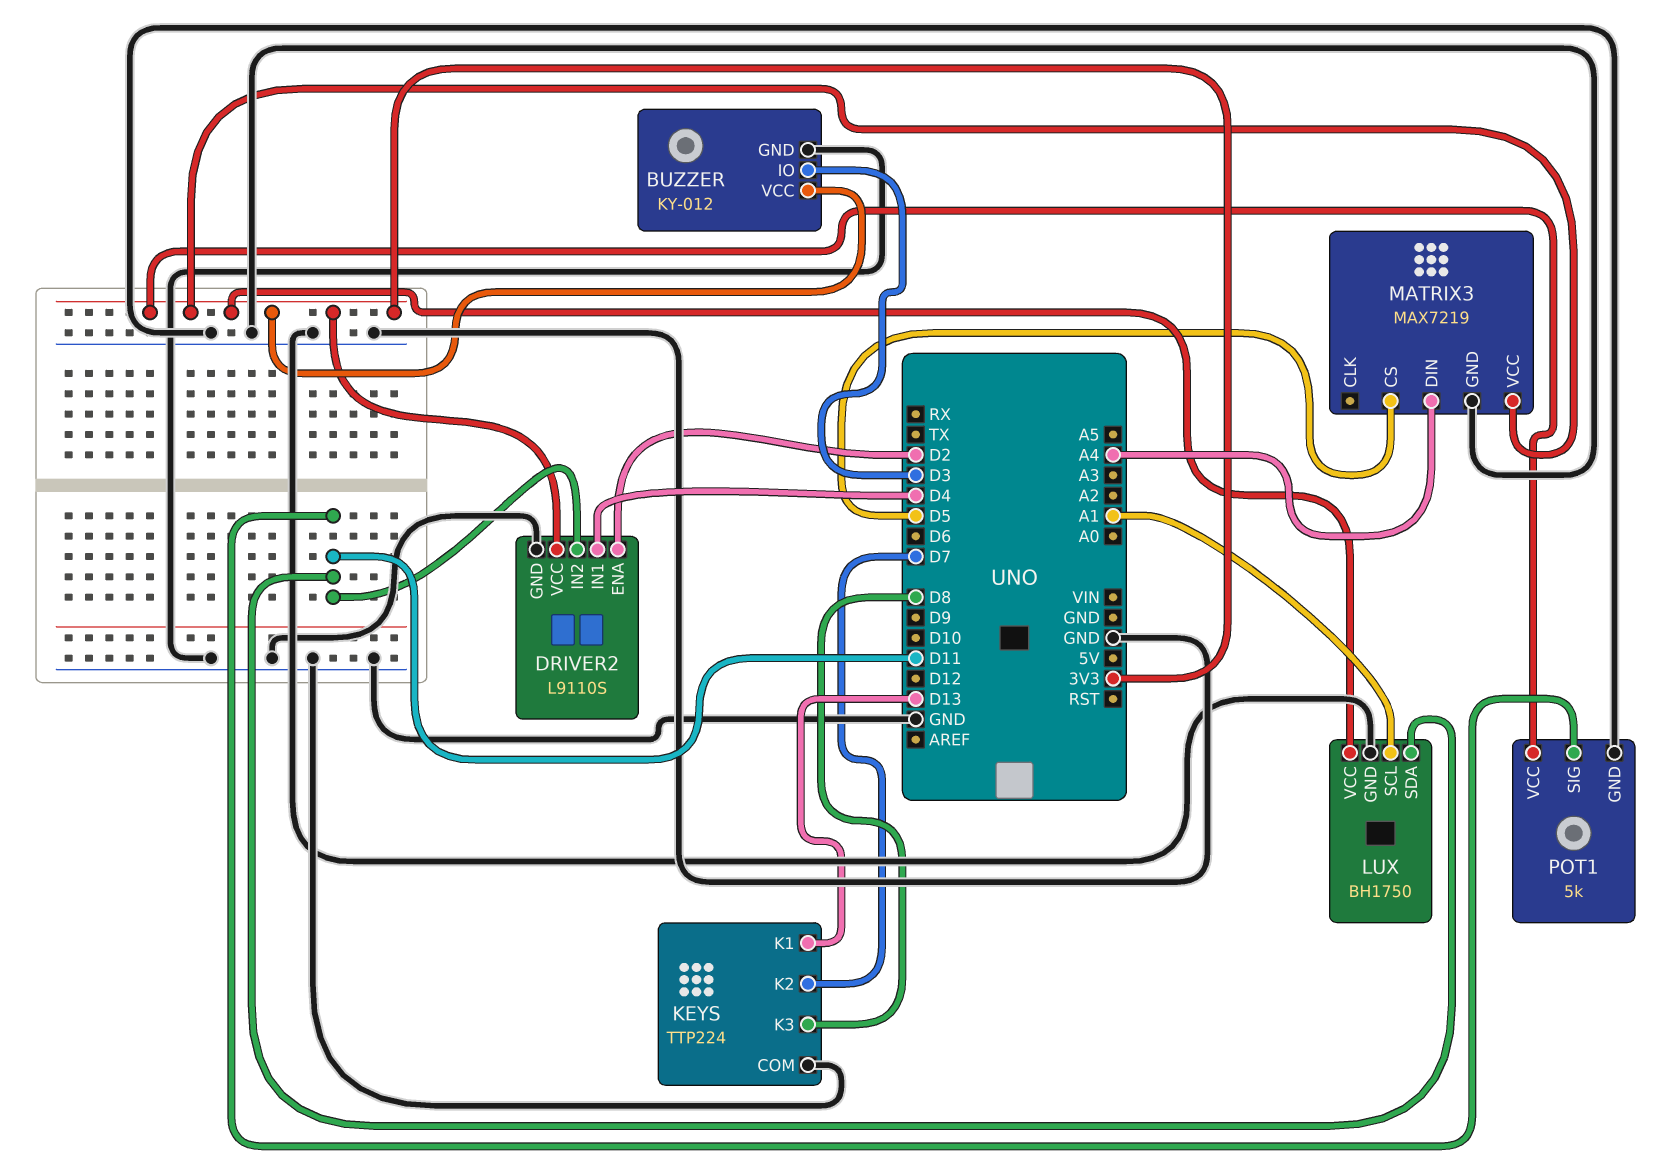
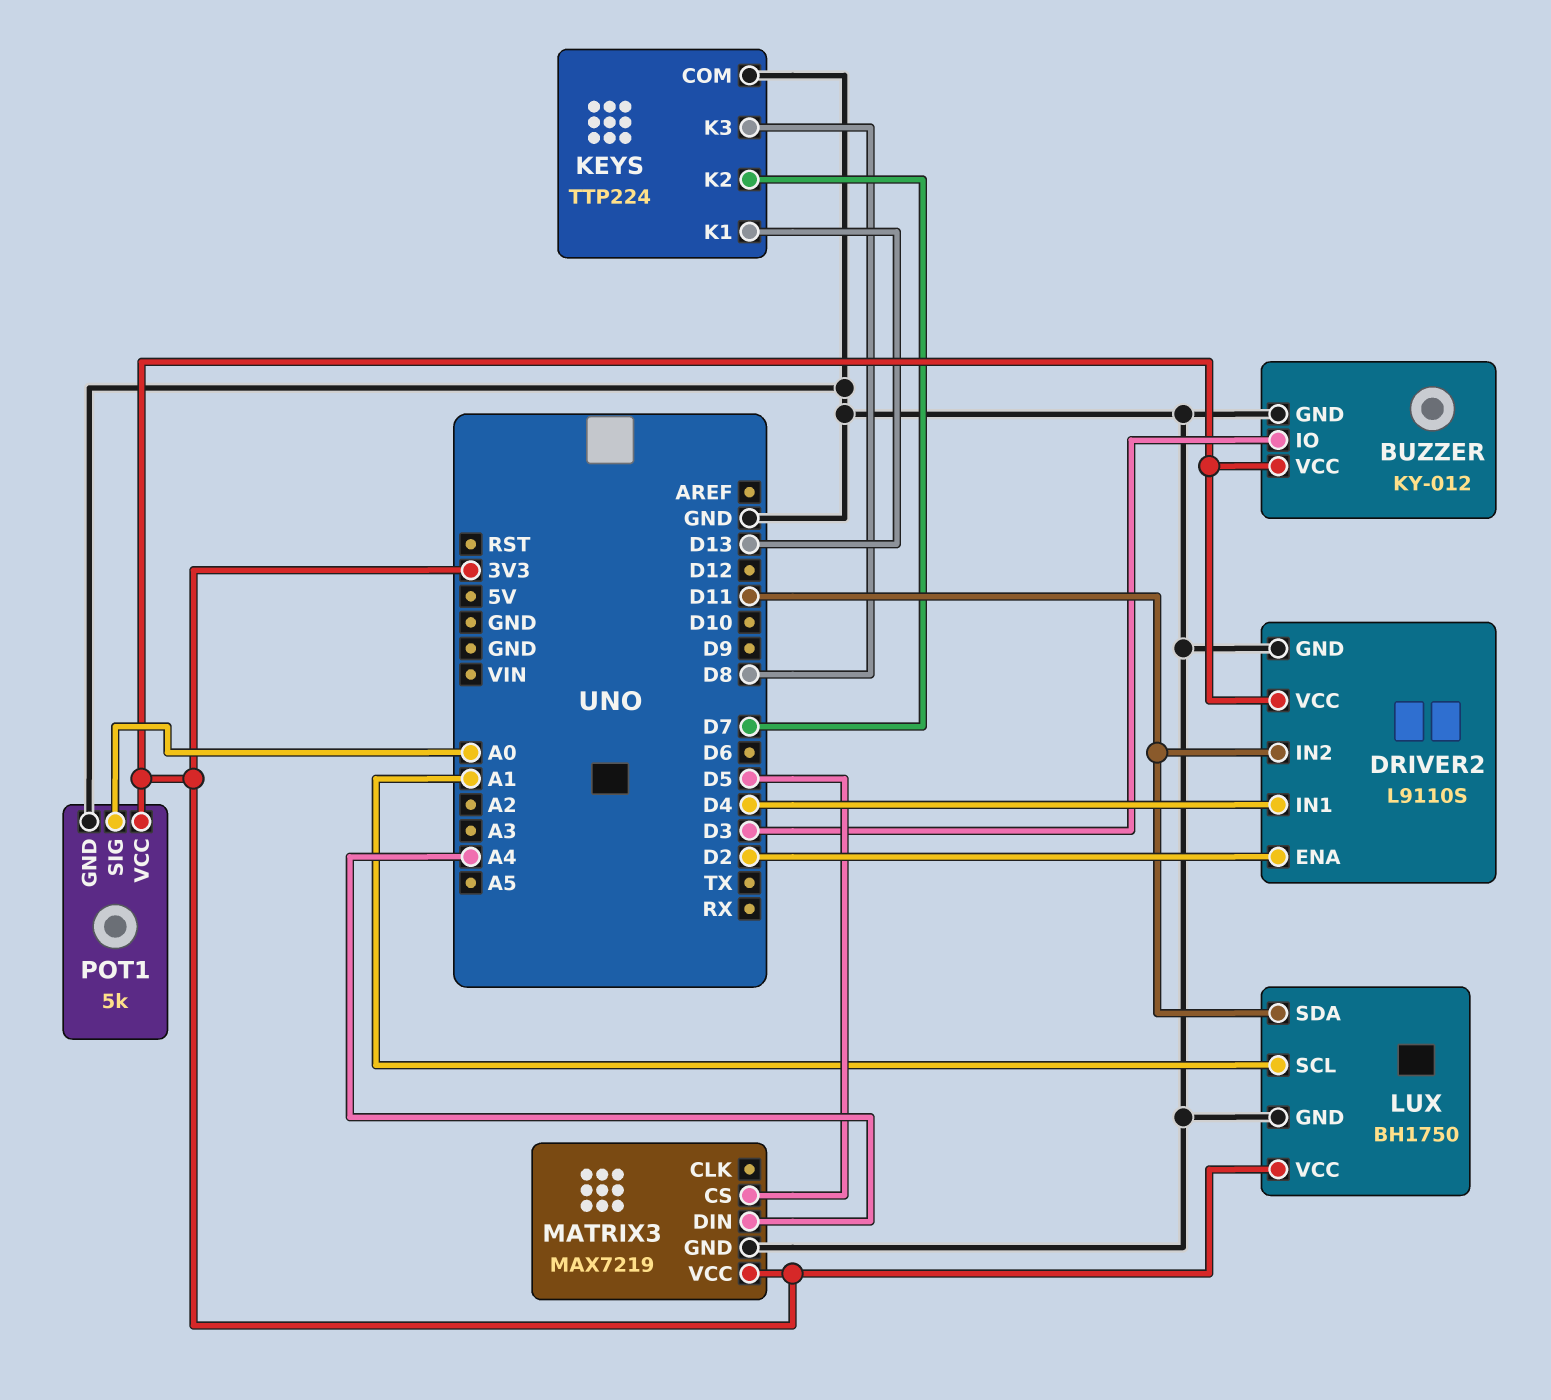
POT1 pin SIG: D11 -> A0

